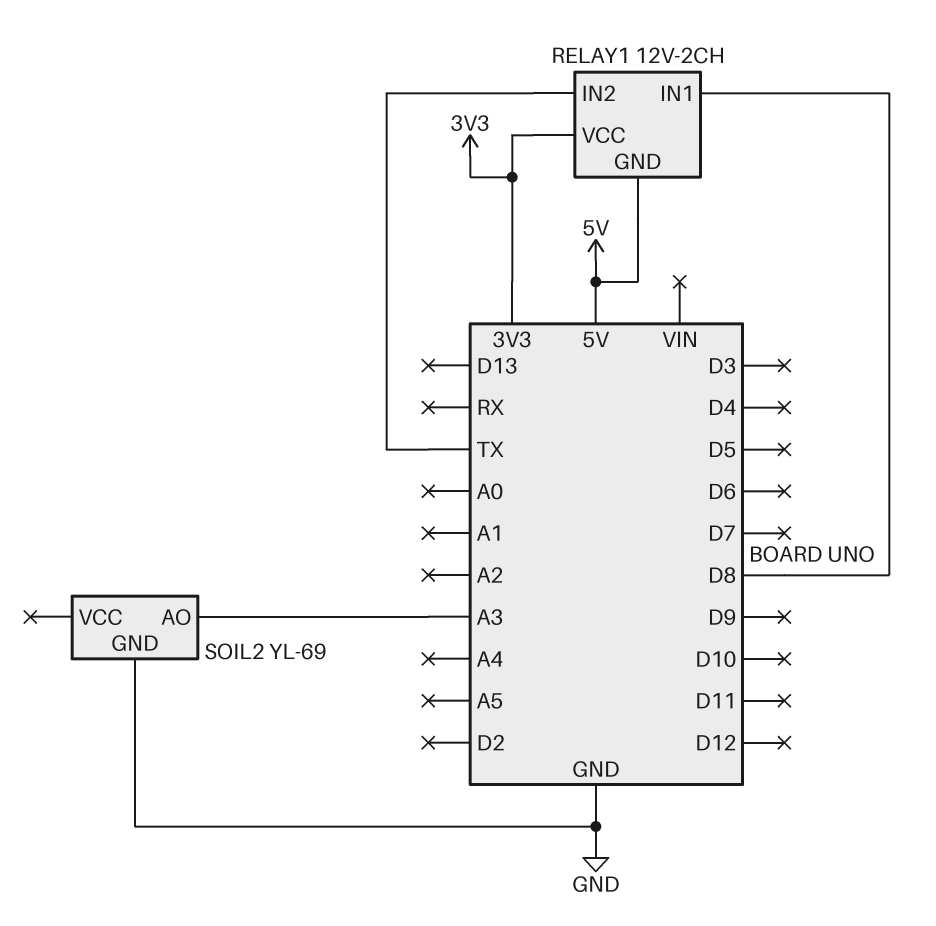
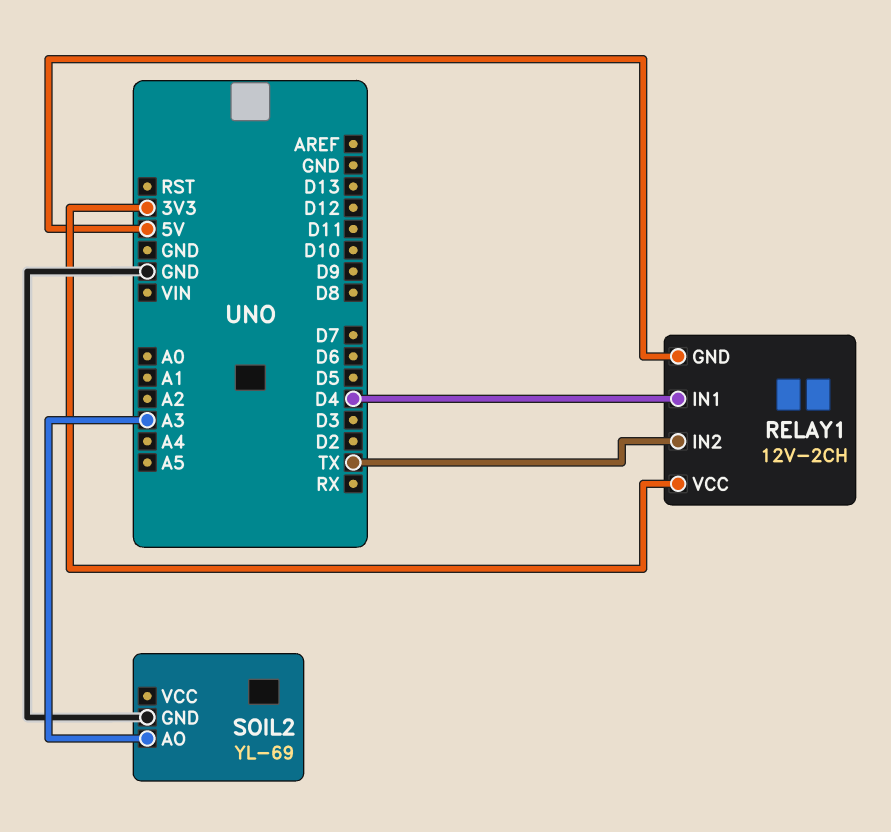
RELAY1 pin IN1: D8 -> D4

